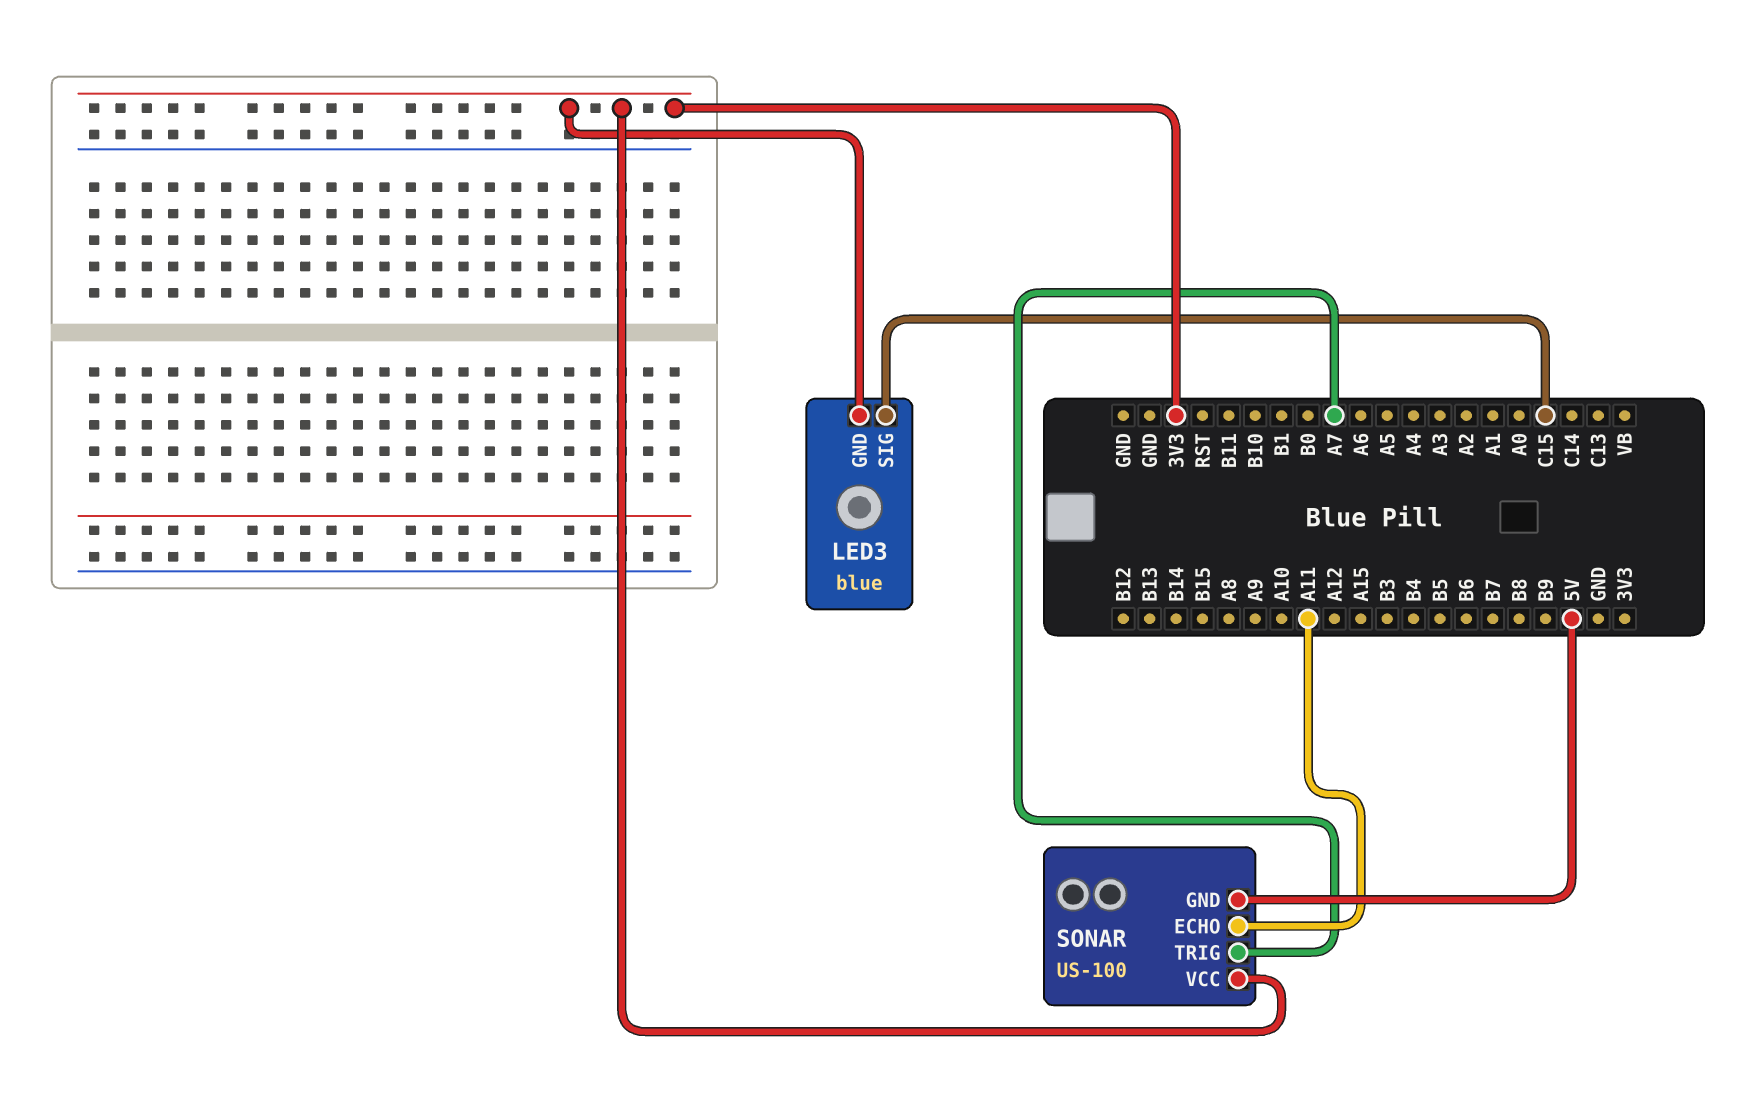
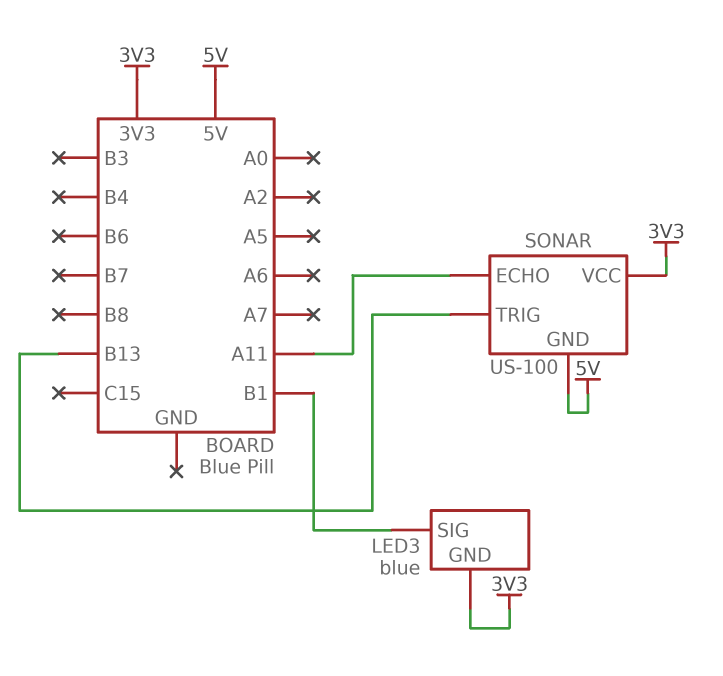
LED3 pin SIG: C15 -> B1
SONAR pin TRIG: A7 -> B13

